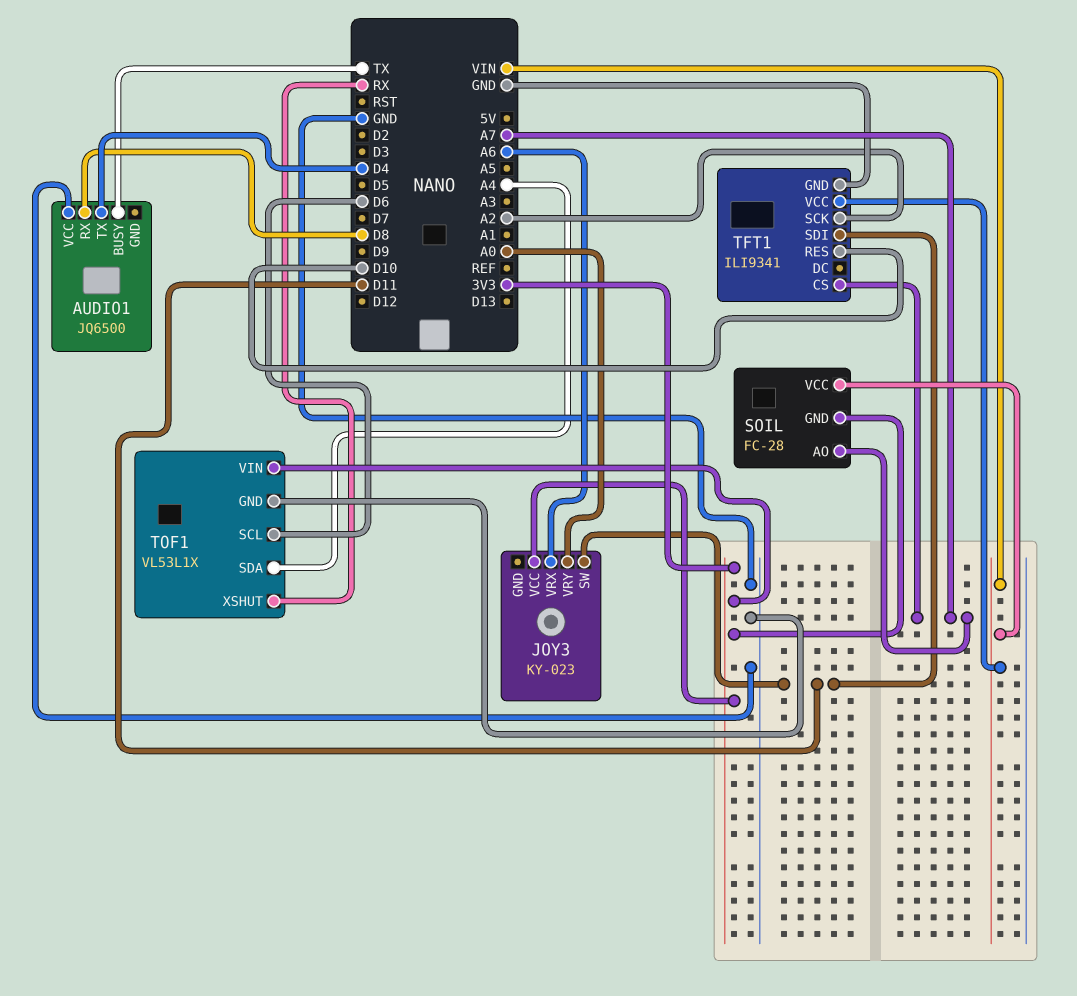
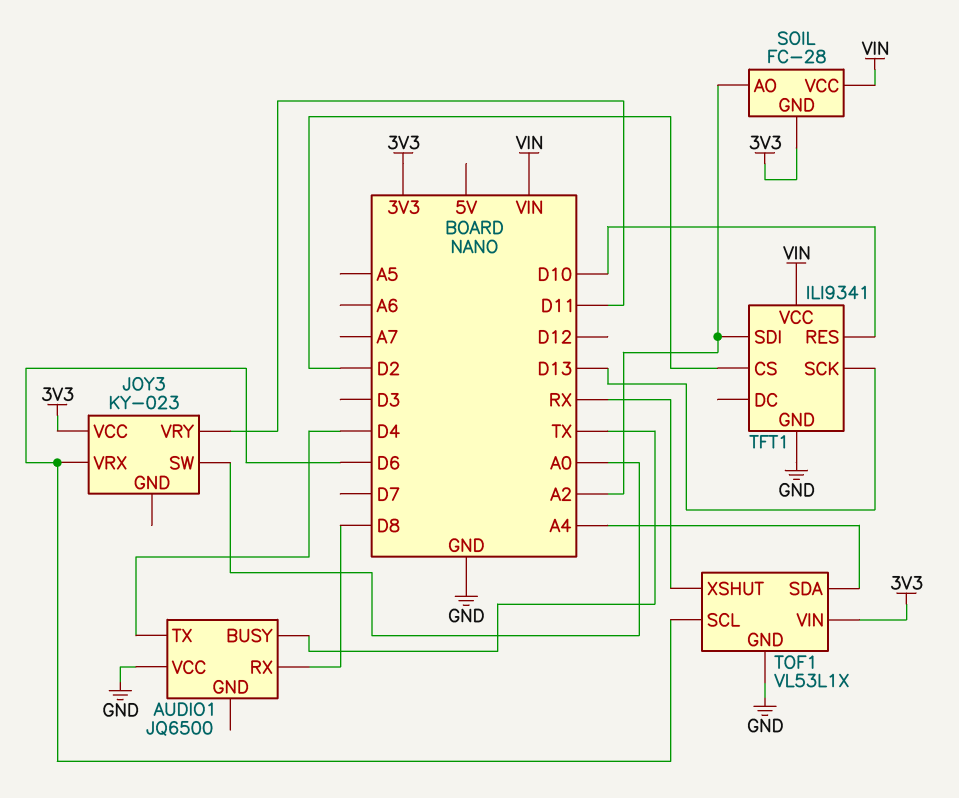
JOY3 pin SW: D11 -> A0
JOY3 pin VRX: A6 -> D6
JOY3 pin VRY: A0 -> D11
SOIL pin AO: A7 -> A2
TFT1 pin CS: A7 -> D2
TFT1 pin SCK: A2 -> D13
TFT1 pin SDI: D11 -> A2

